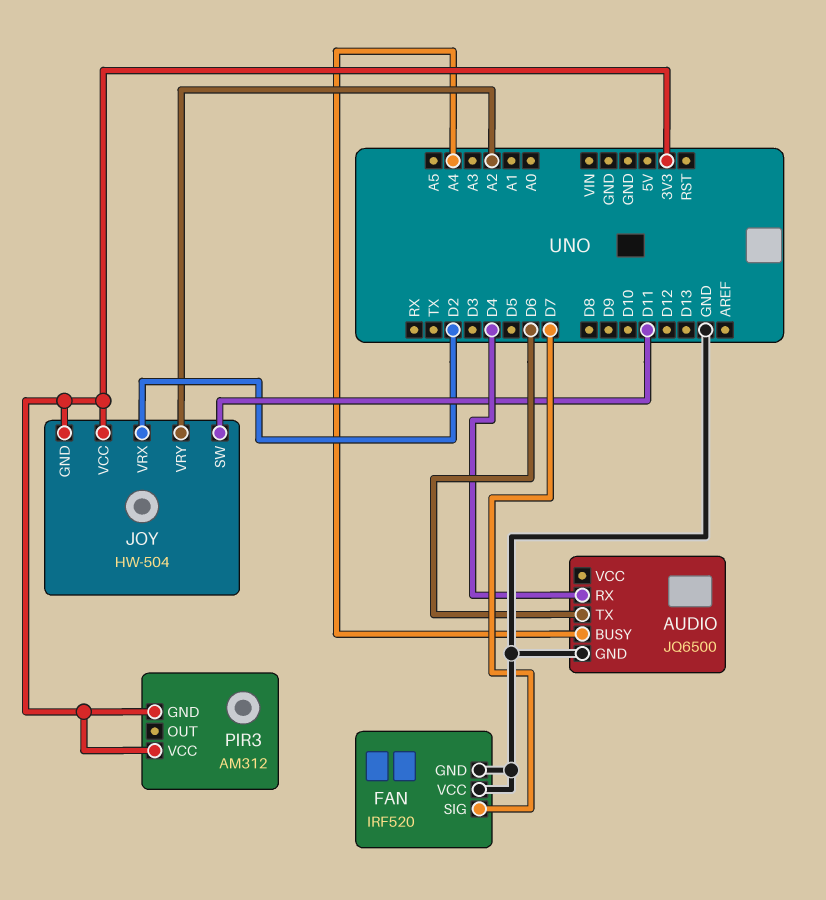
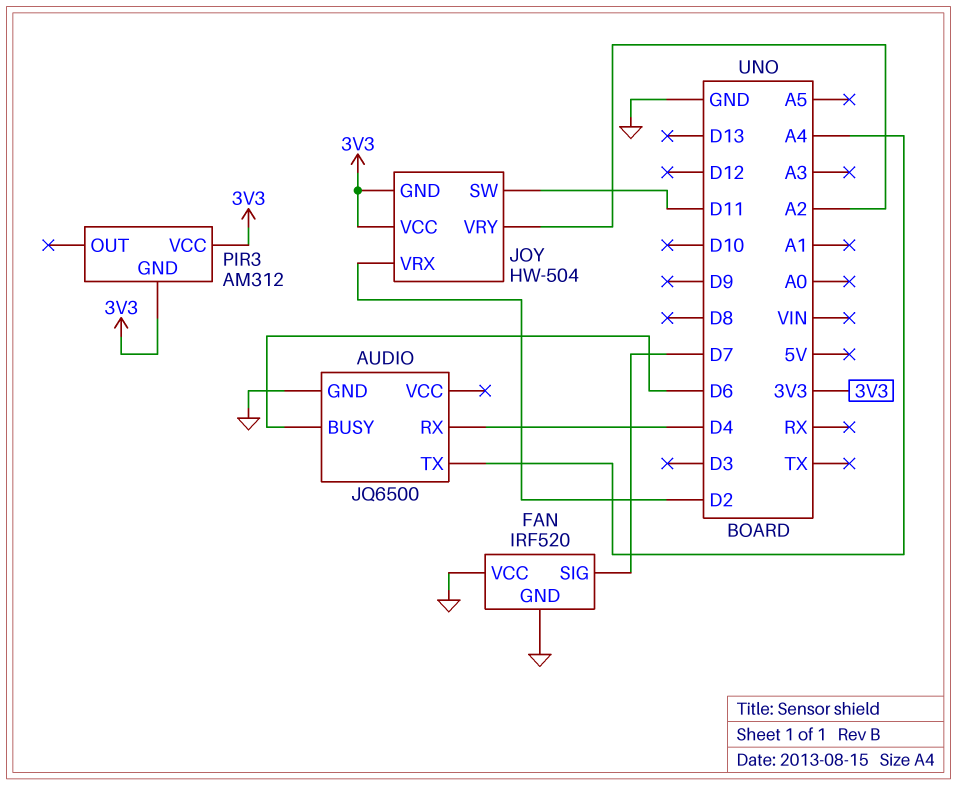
AUDIO pin BUSY: A4 -> D6
AUDIO pin TX: D6 -> A4

